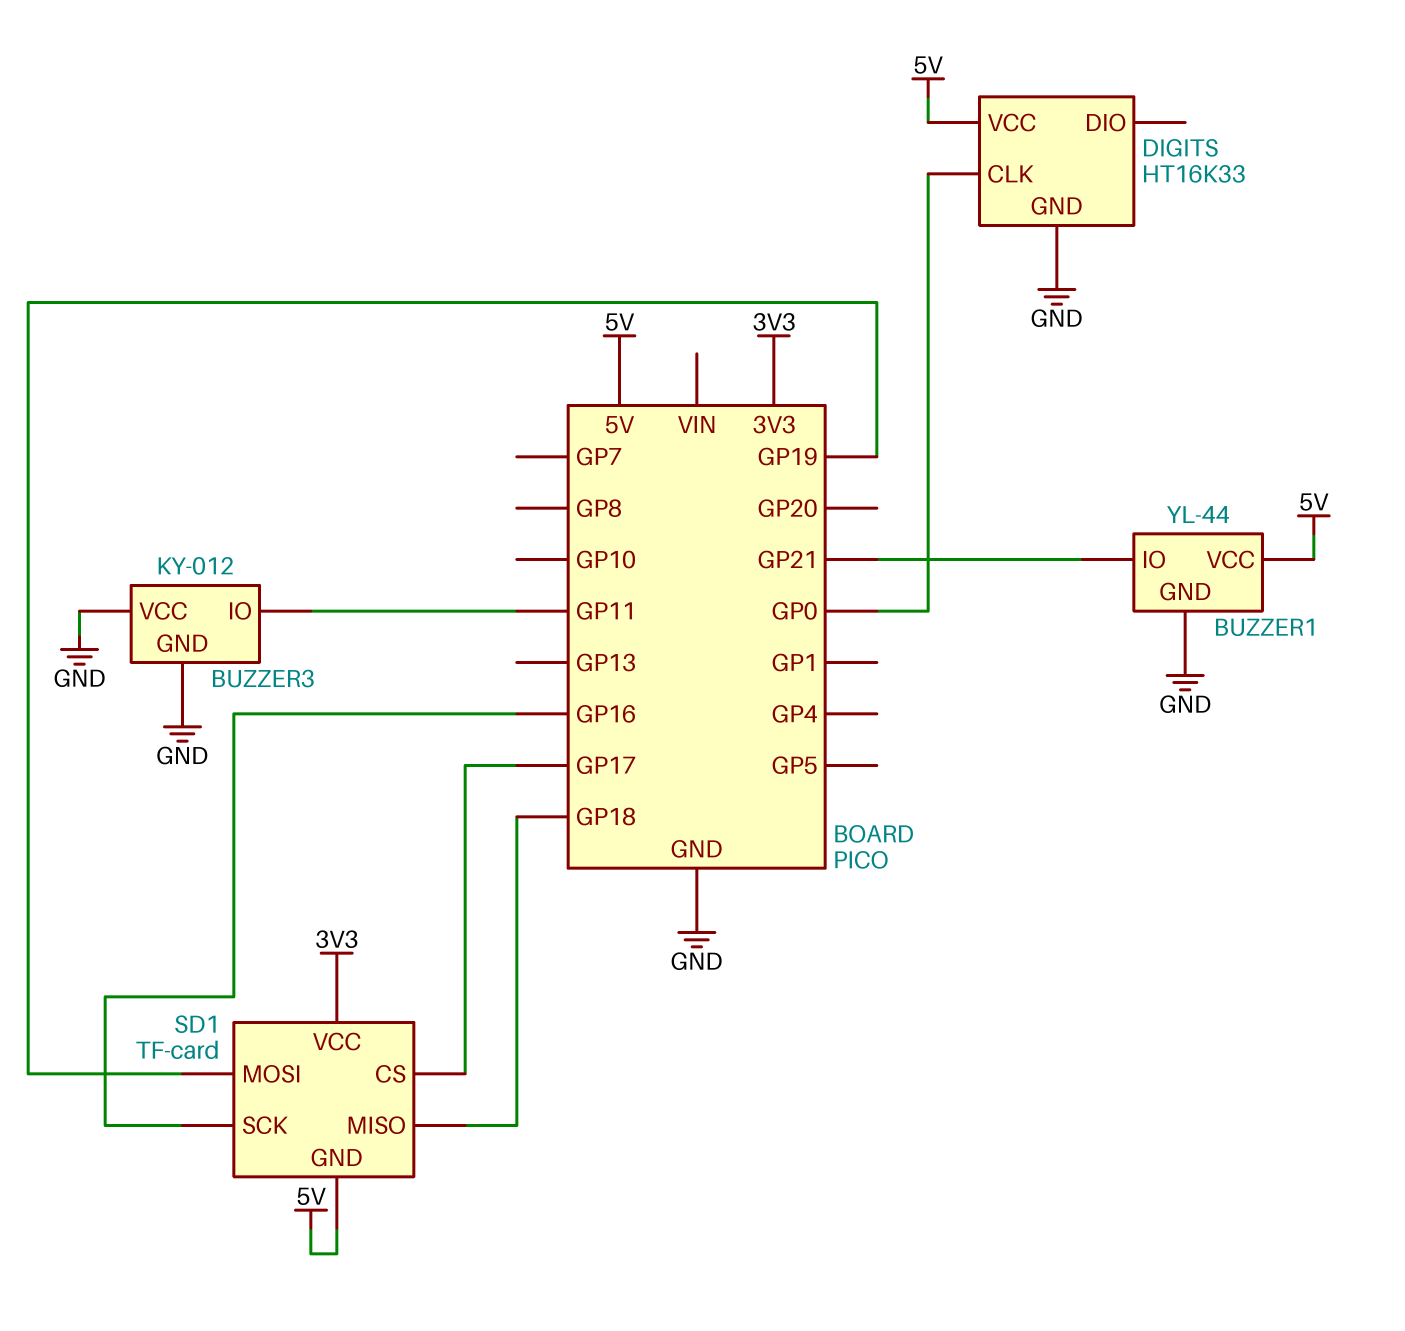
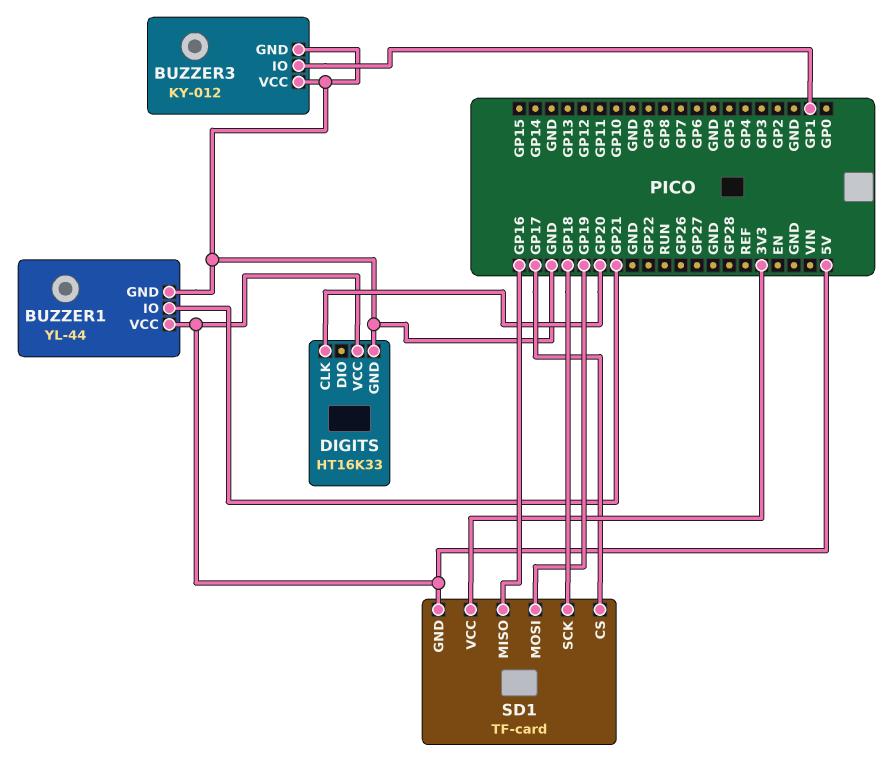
BUZZER3 pin IO: GP11 -> GP1
DIGITS pin CLK: GP0 -> GP20
SD1 pin MISO: GP18 -> GP16
SD1 pin SCK: GP16 -> GP18

